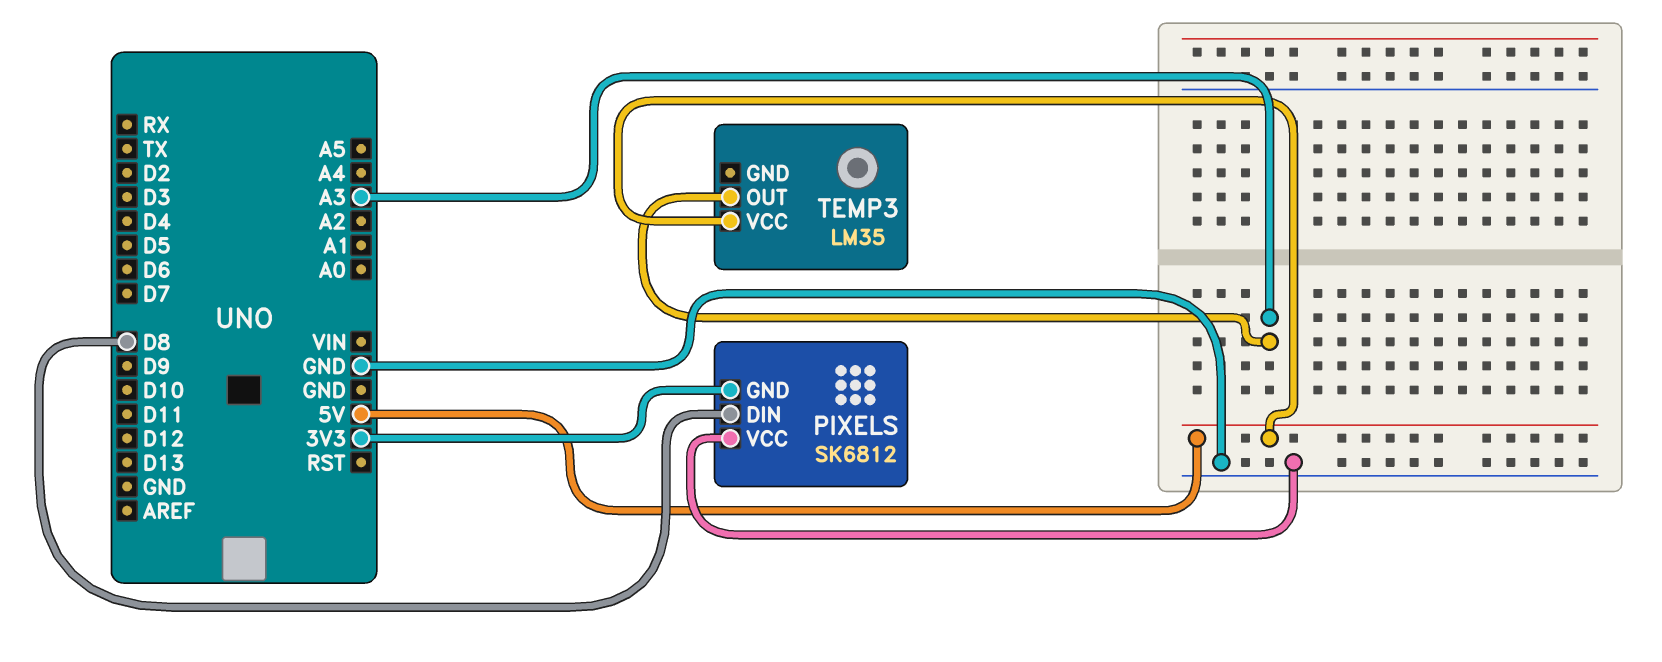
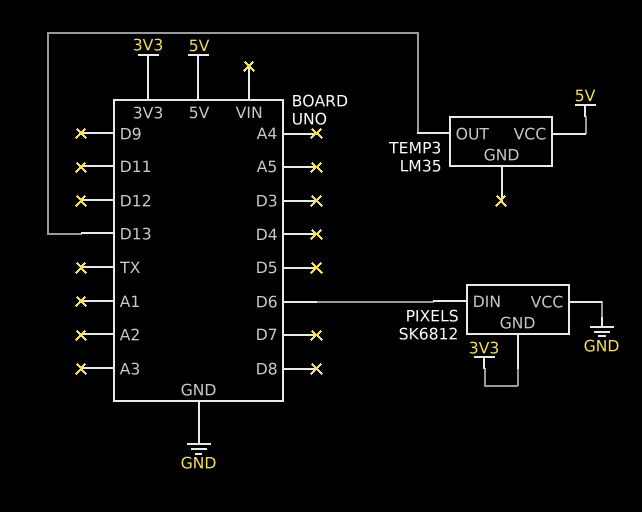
PIXELS pin DIN: D8 -> D6
TEMP3 pin OUT: A3 -> D13

